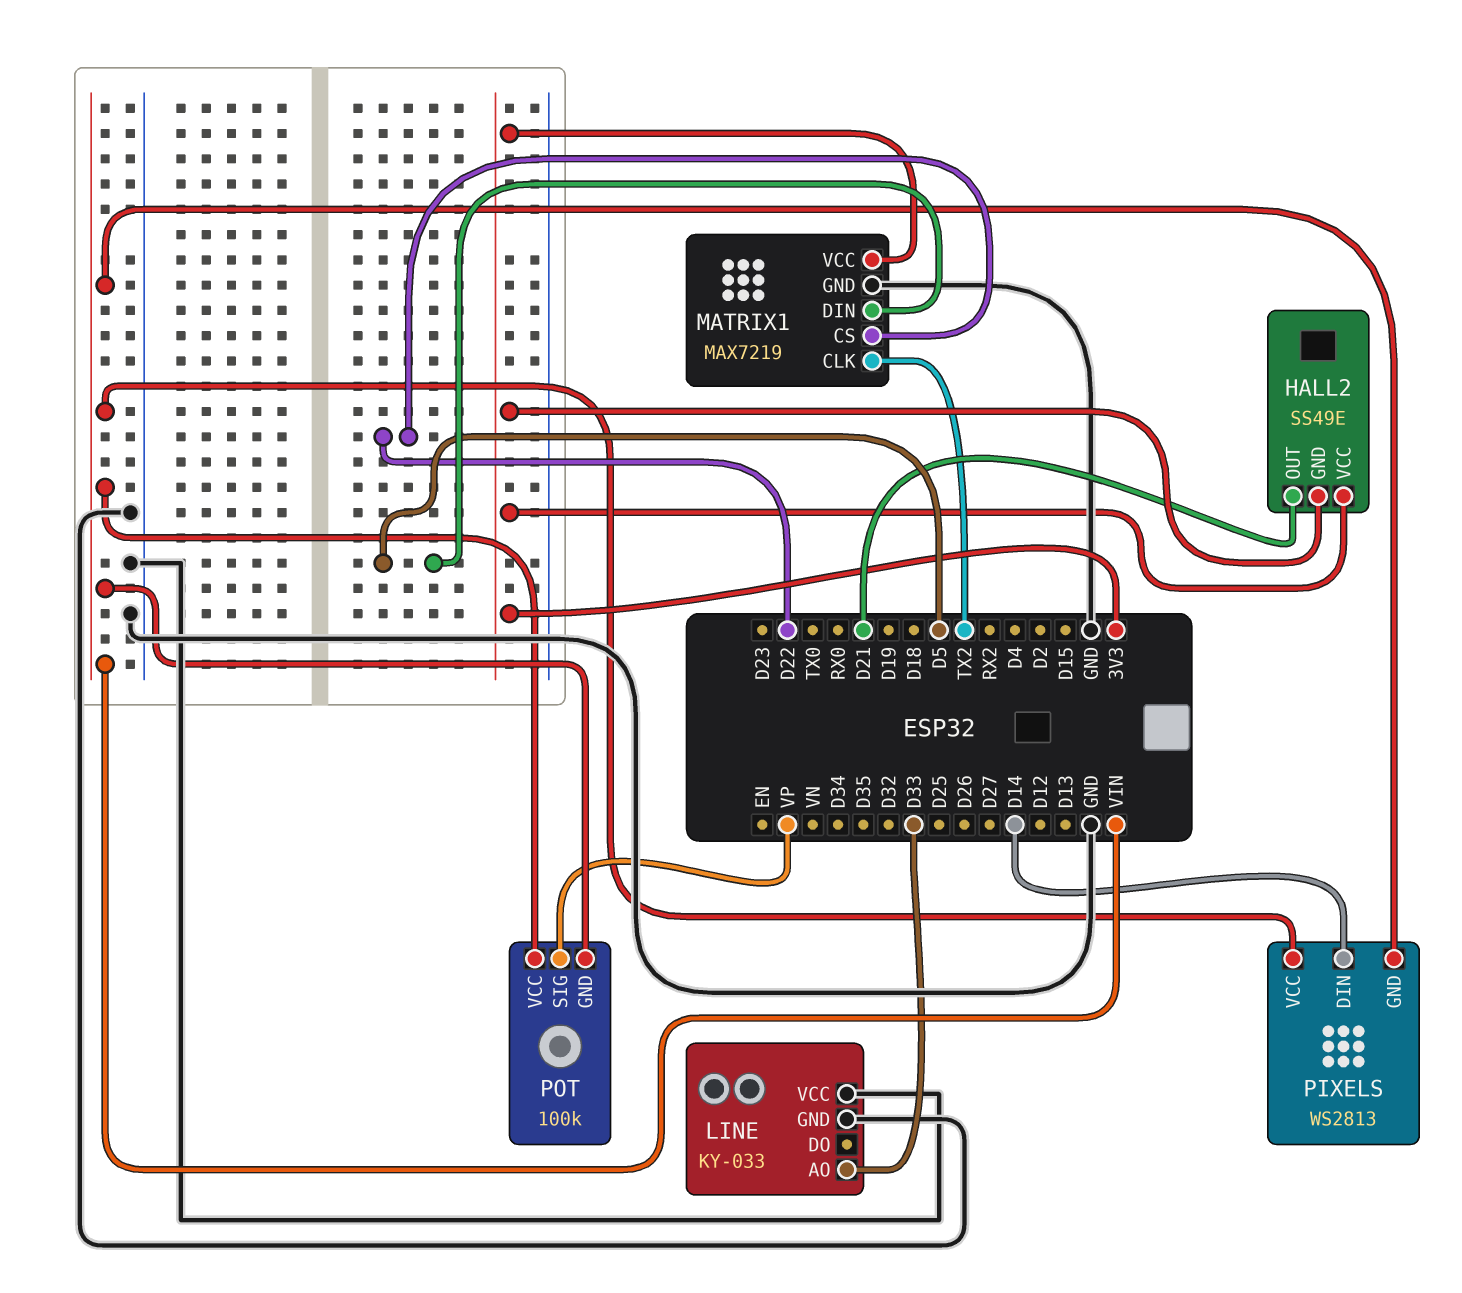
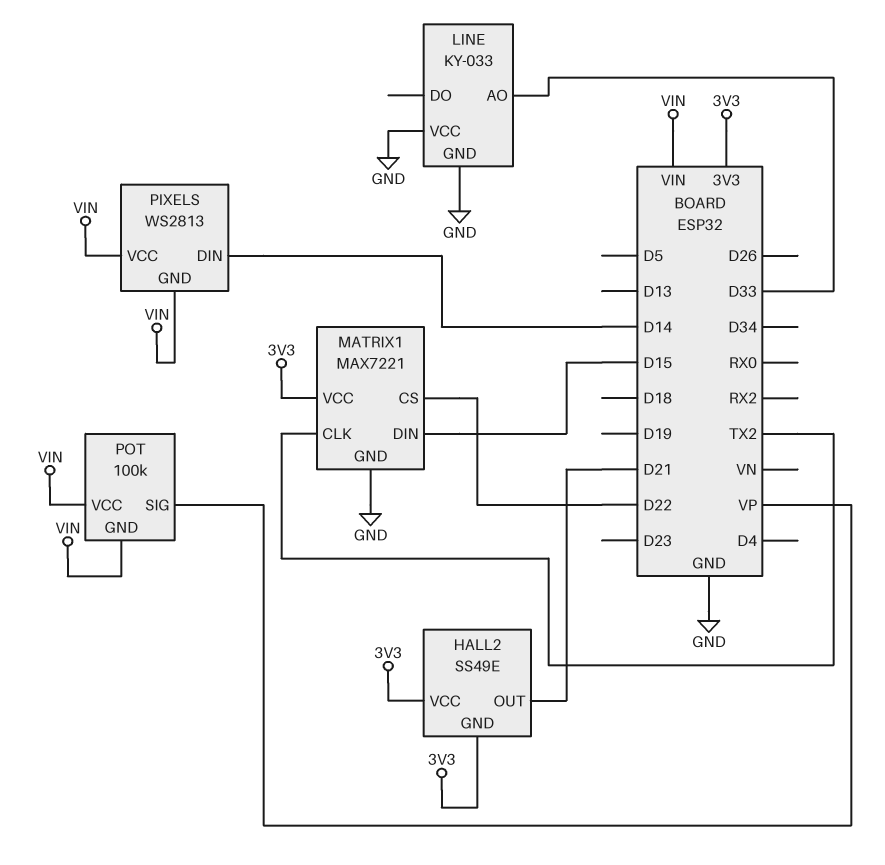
MATRIX1: MAX7219 -> MAX7221
MATRIX1 pin DIN: D5 -> D15

